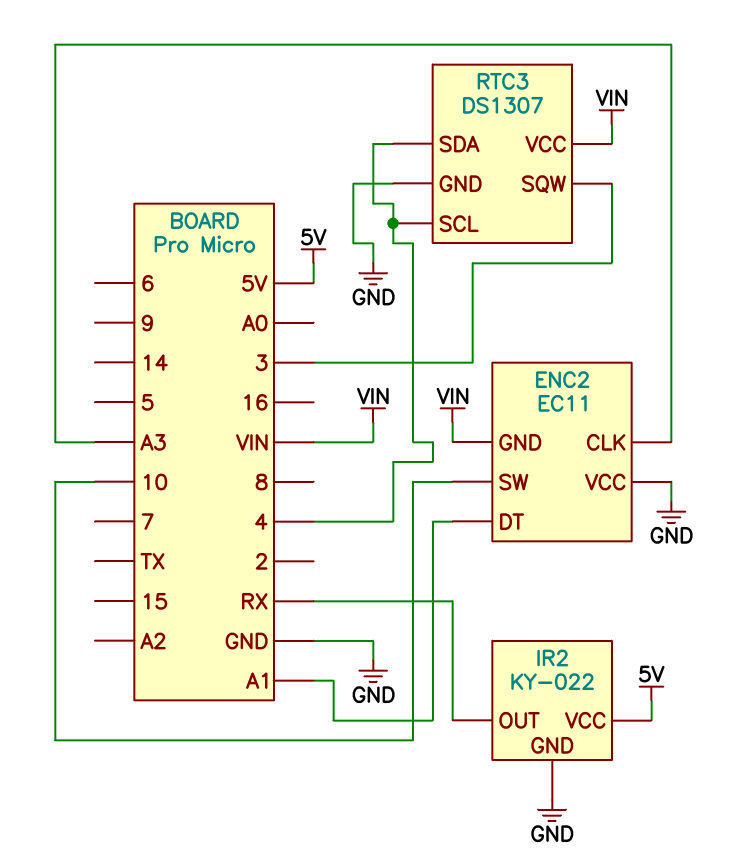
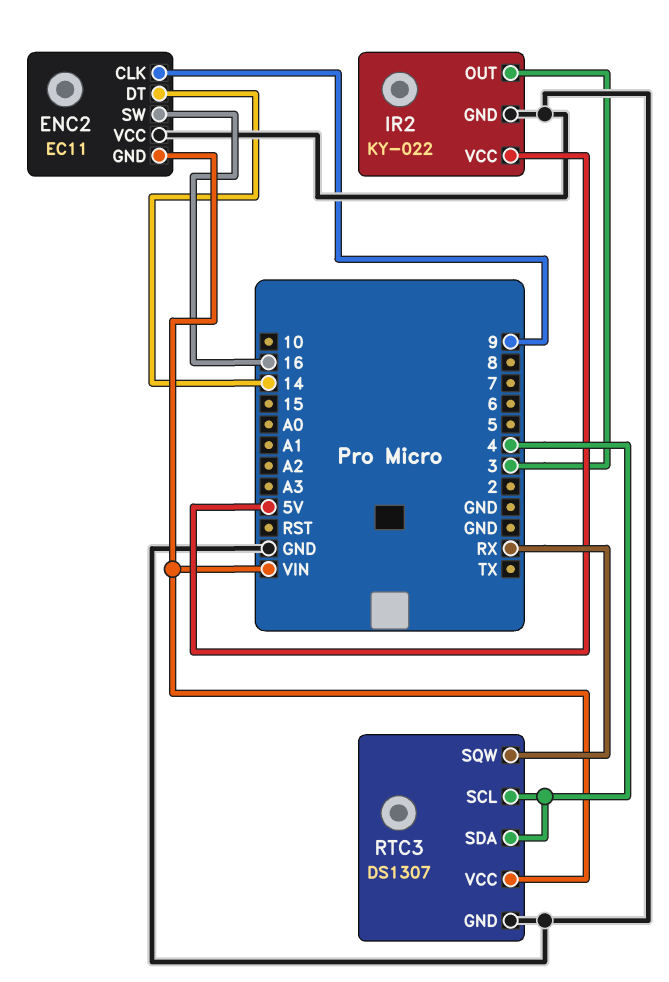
ENC2 pin CLK: A3 -> 9
ENC2 pin DT: A1 -> 14
ENC2 pin SW: 10 -> 16
IR2 pin OUT: RX -> 3
RTC3 pin SQW: 3 -> RX

